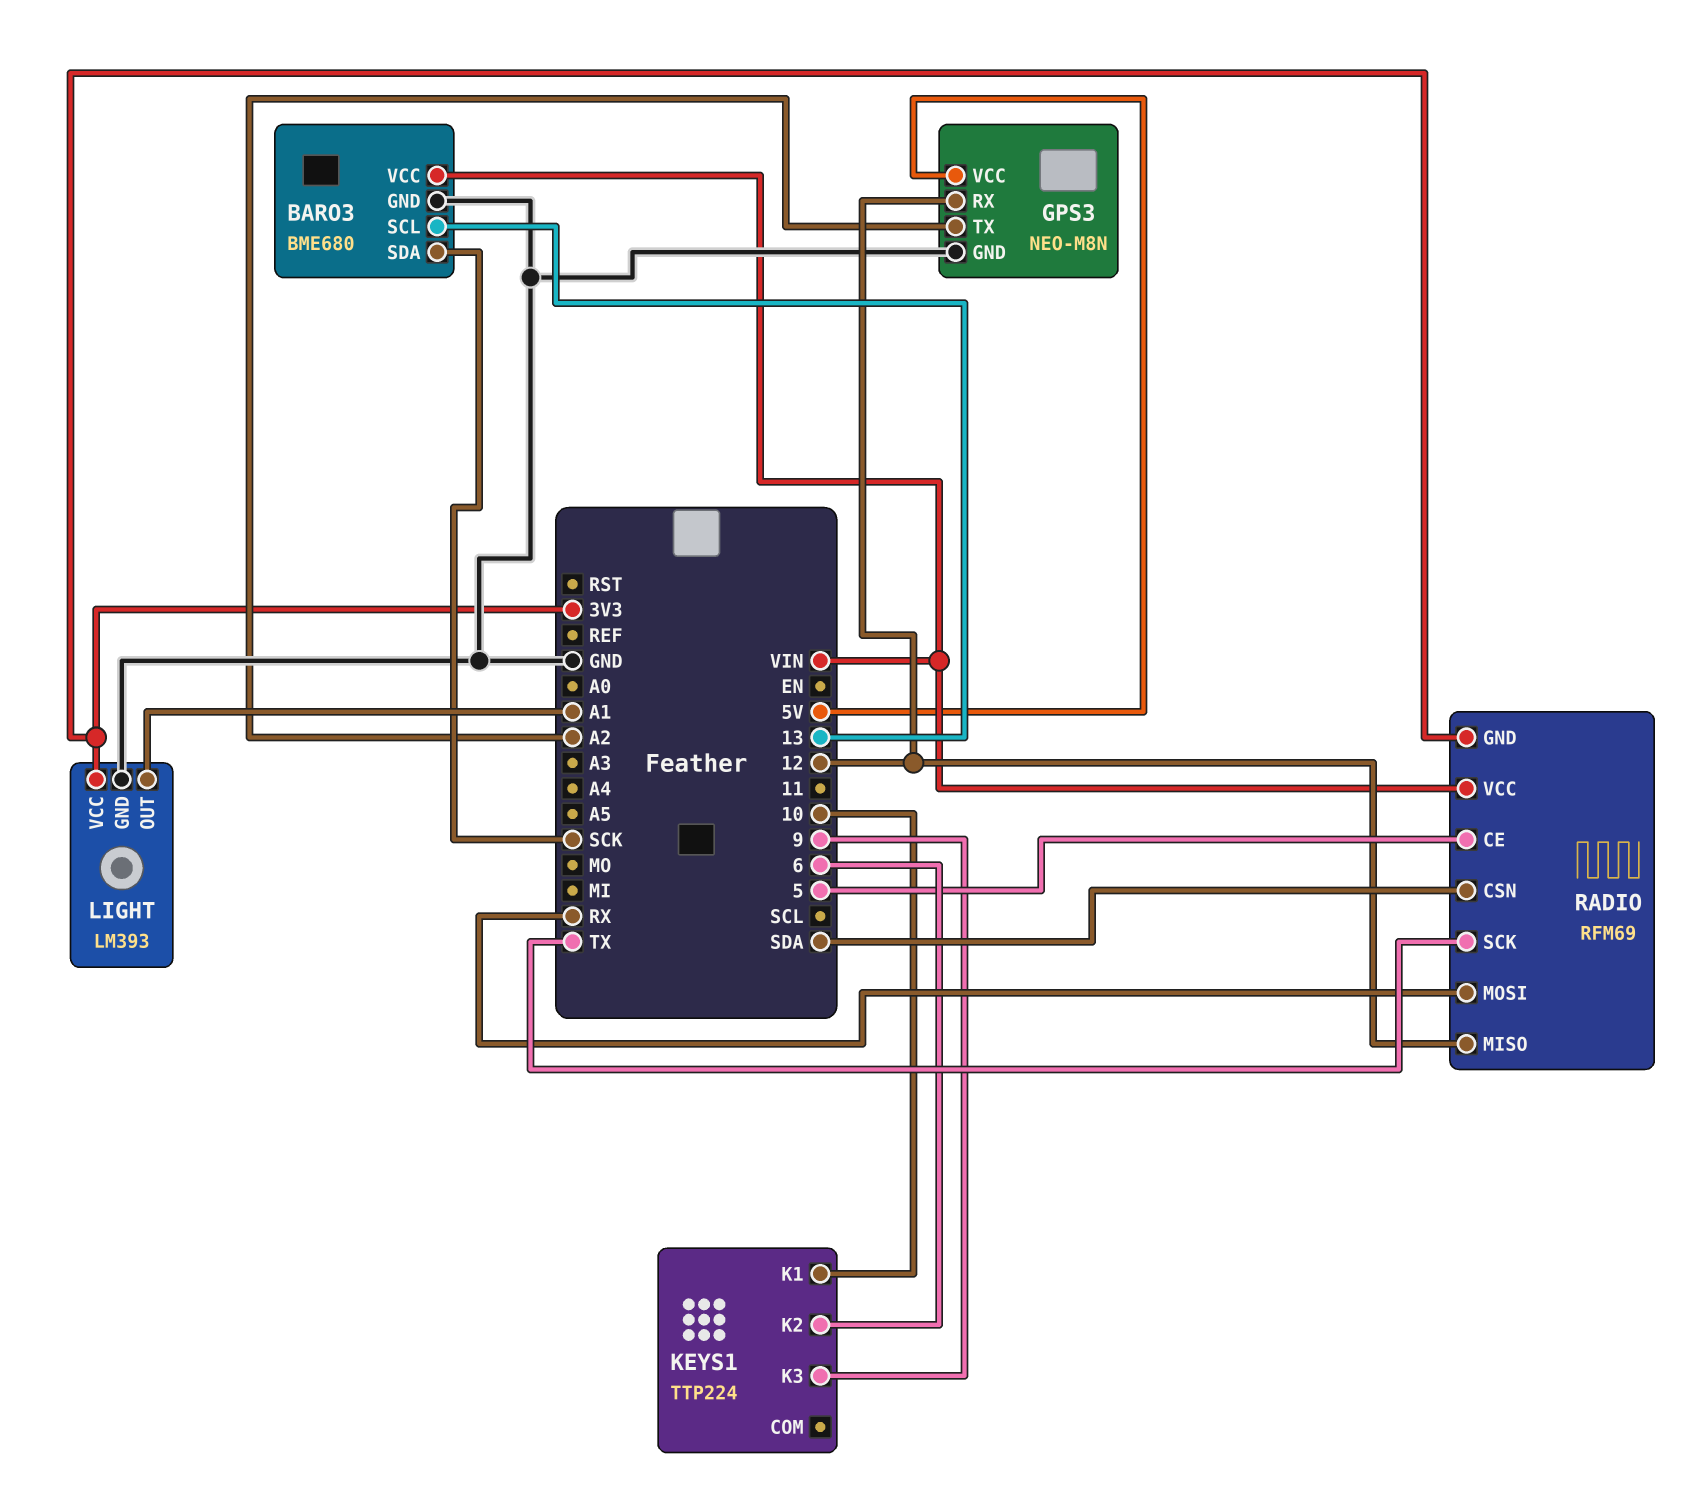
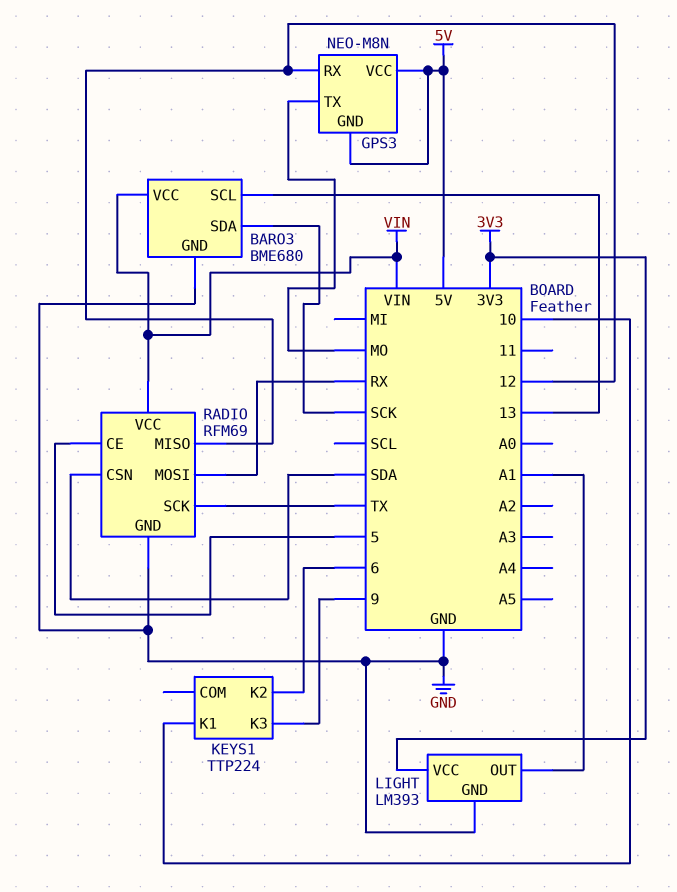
GPS3 pin GND: GND -> 5V
GPS3 pin TX: A2 -> MO
RADIO pin GND: 3V3 -> GND

